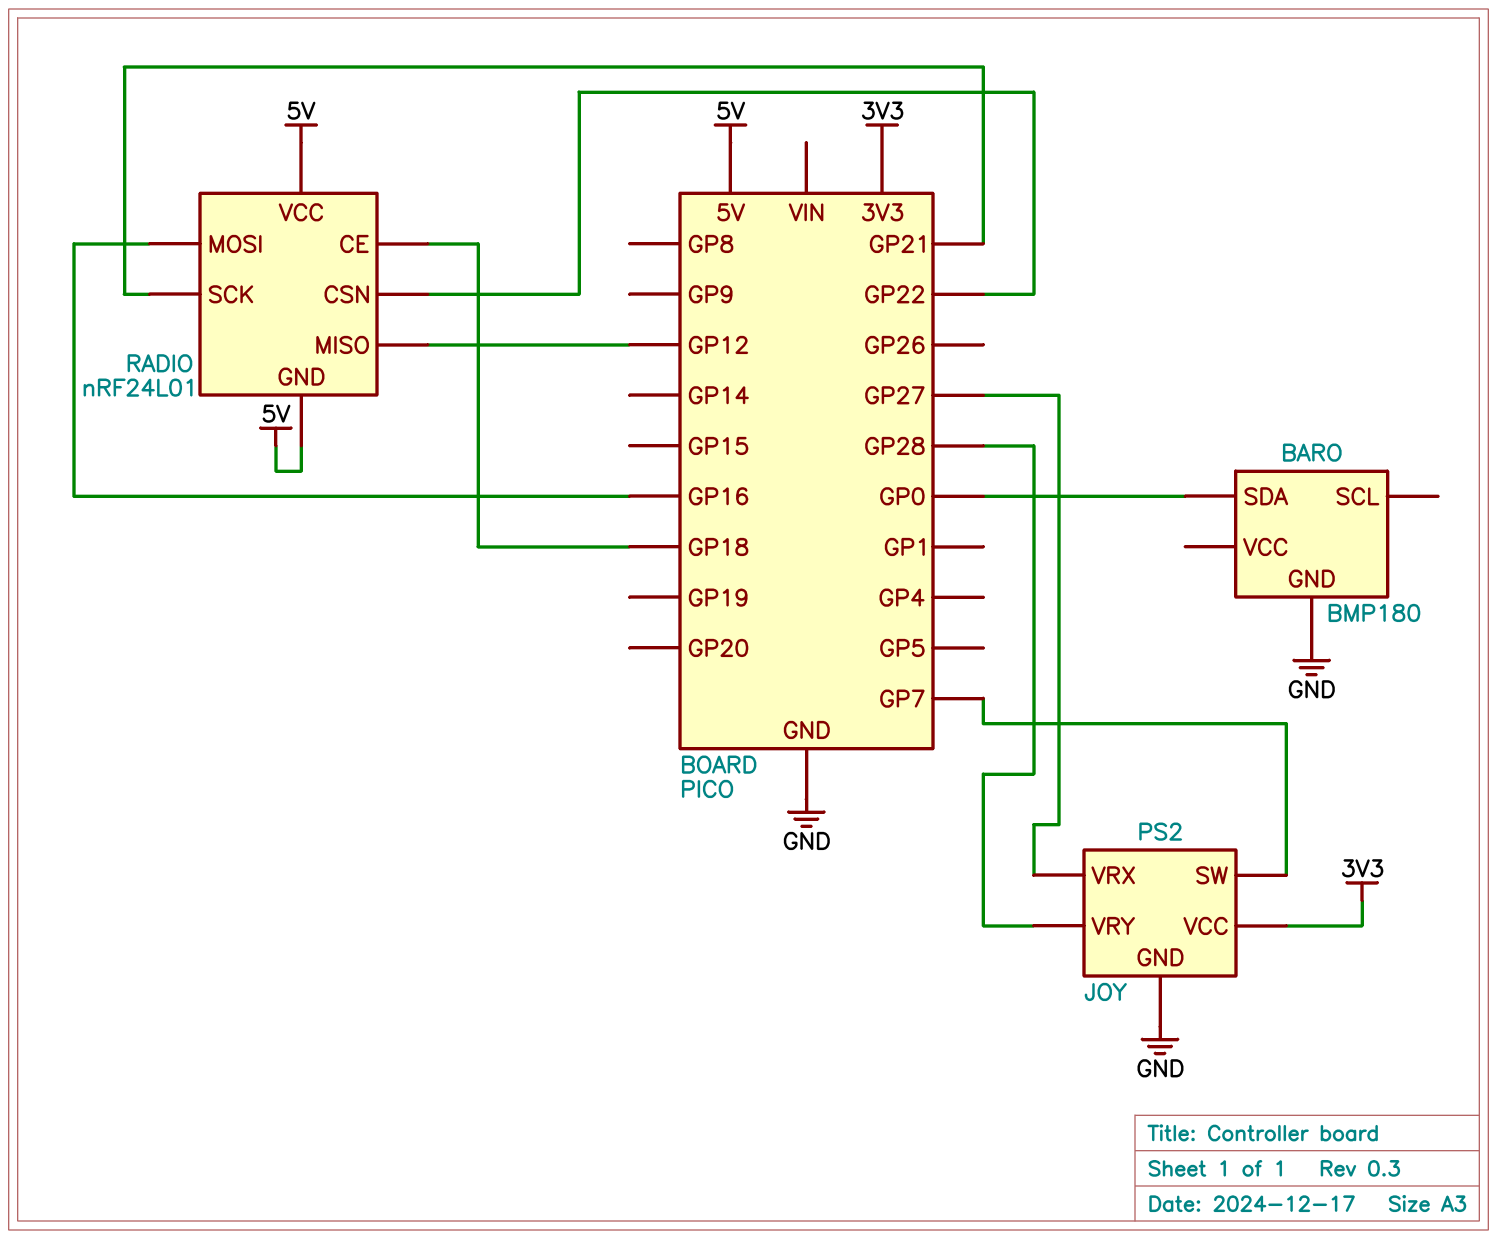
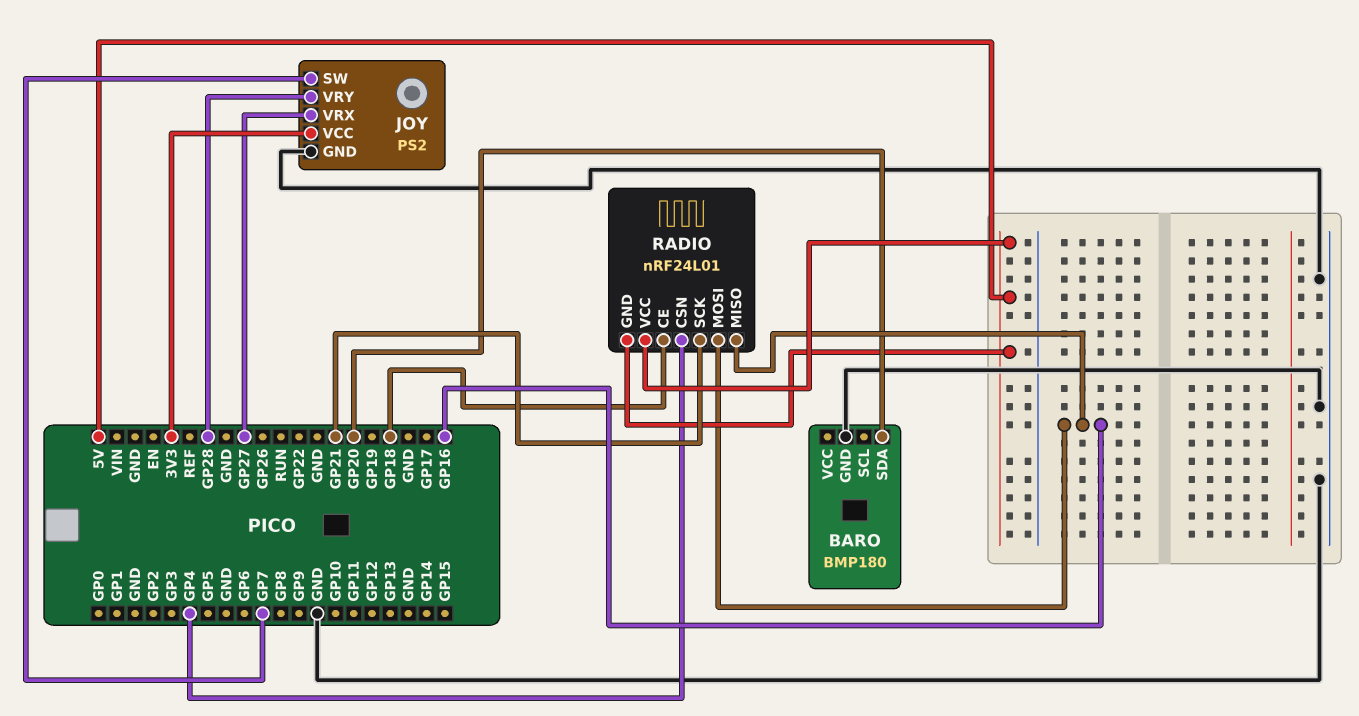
BARO pin SDA: GP0 -> GP20
RADIO pin CSN: GP22 -> GP4
RADIO pin MISO: GP12 -> GP16

